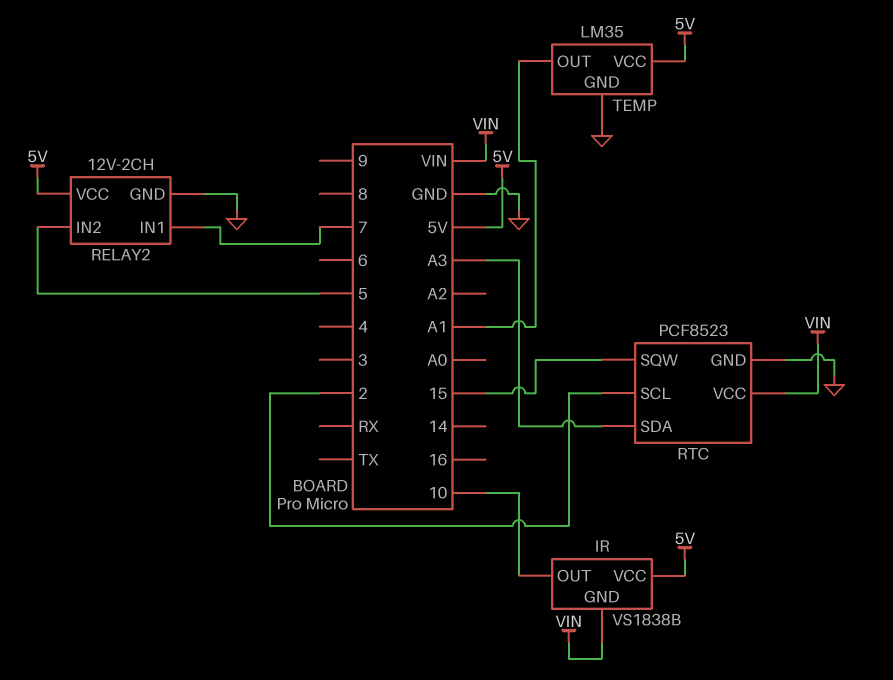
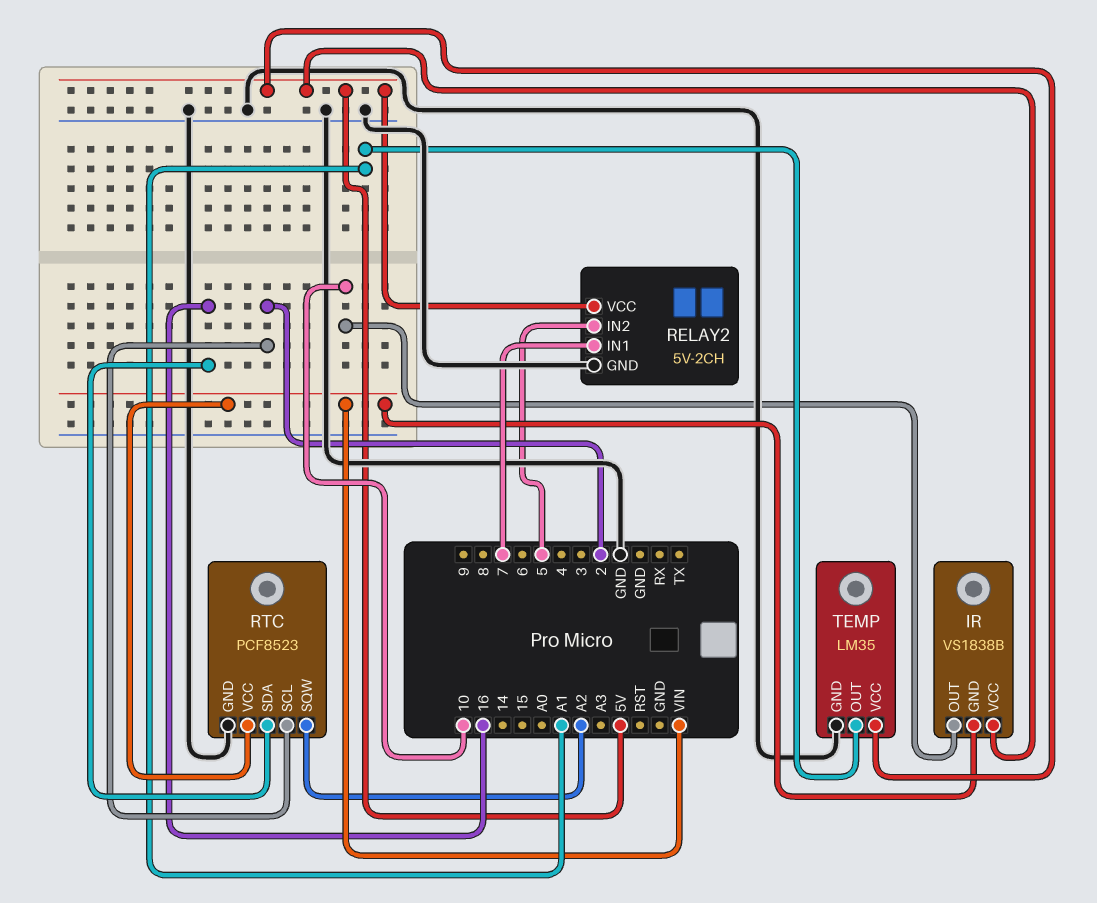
RELAY2: 12V-2CH -> 5V-2CH
RTC pin SDA: A3 -> 16
RTC pin SQW: 15 -> A2

